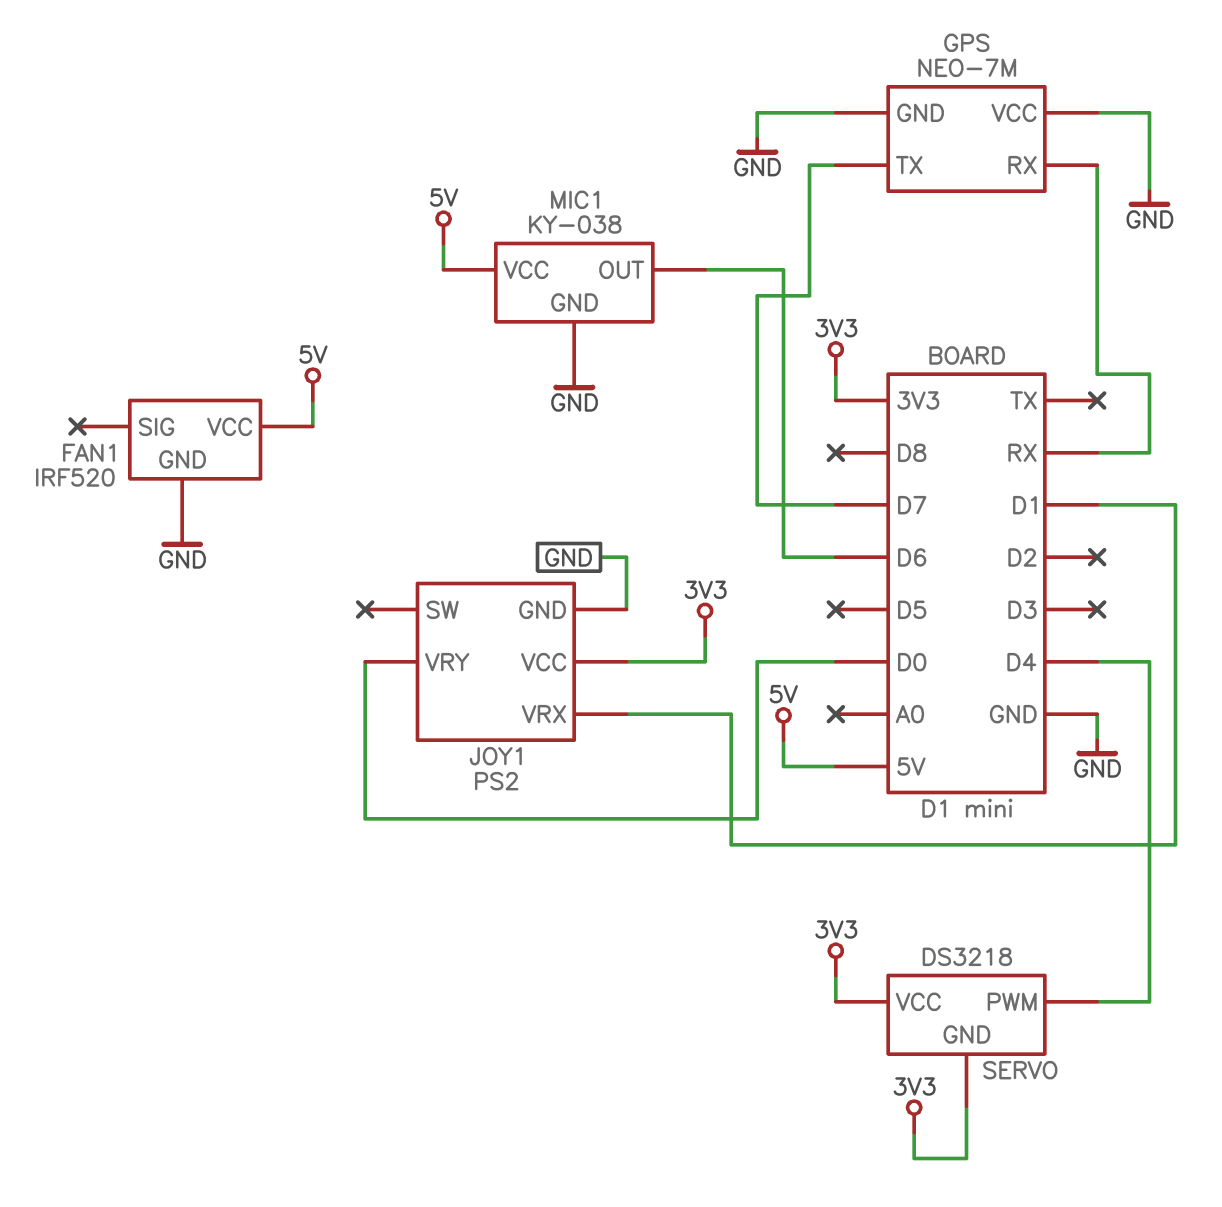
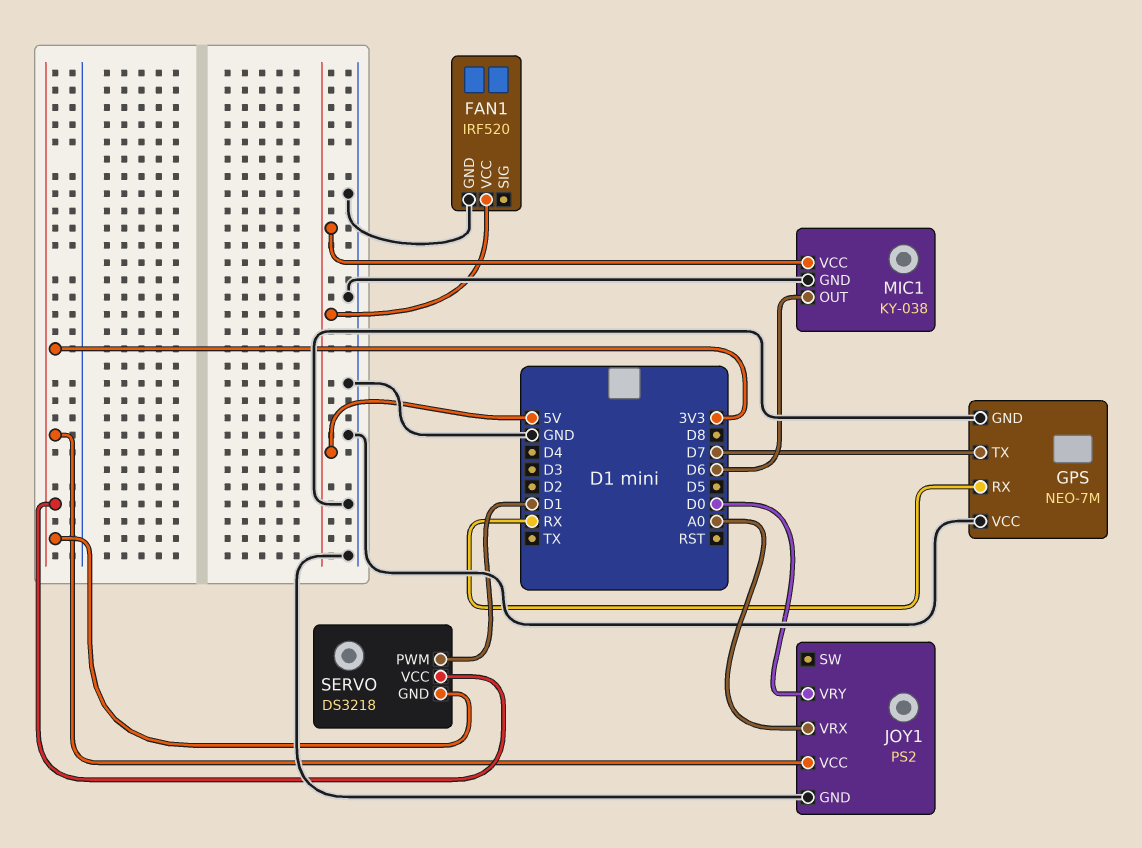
JOY1 pin VRX: D1 -> A0
SERVO pin PWM: D4 -> D1

